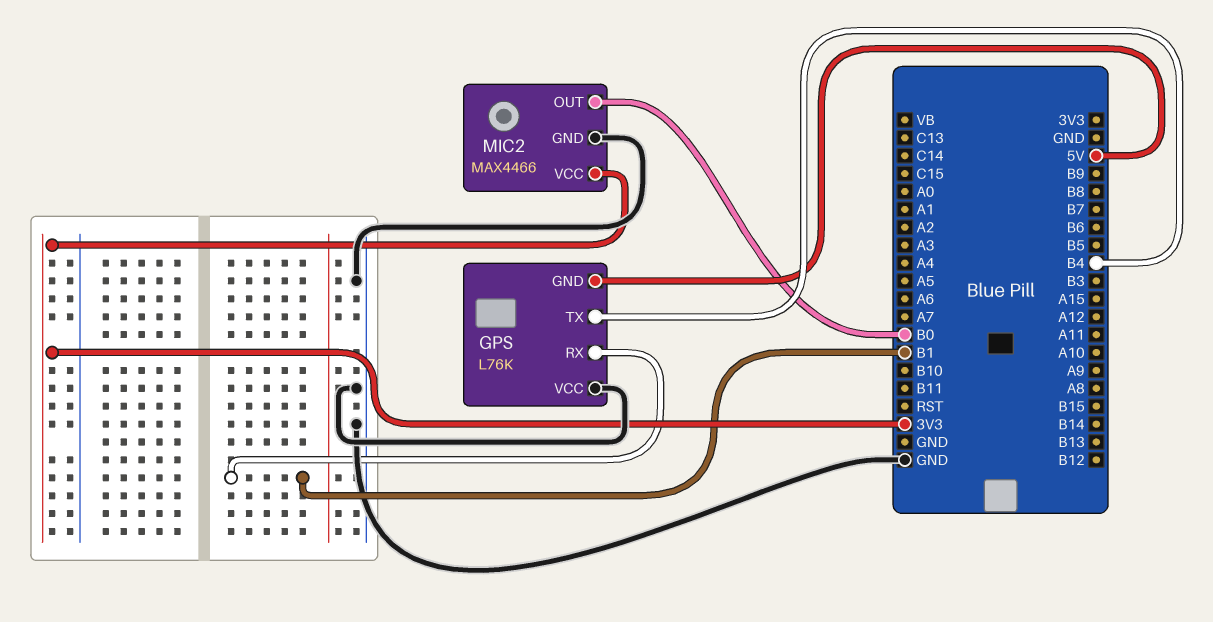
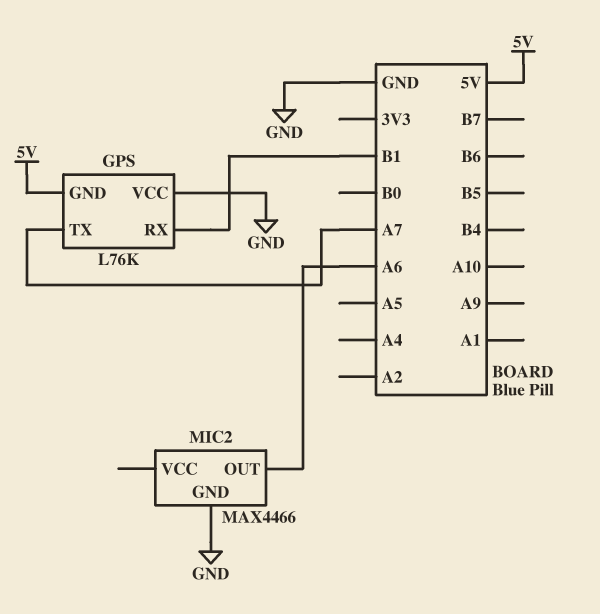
GPS pin TX: B4 -> A7
MIC2 pin OUT: B0 -> A6
MIC2 pin VCC: 3V3 -> none

